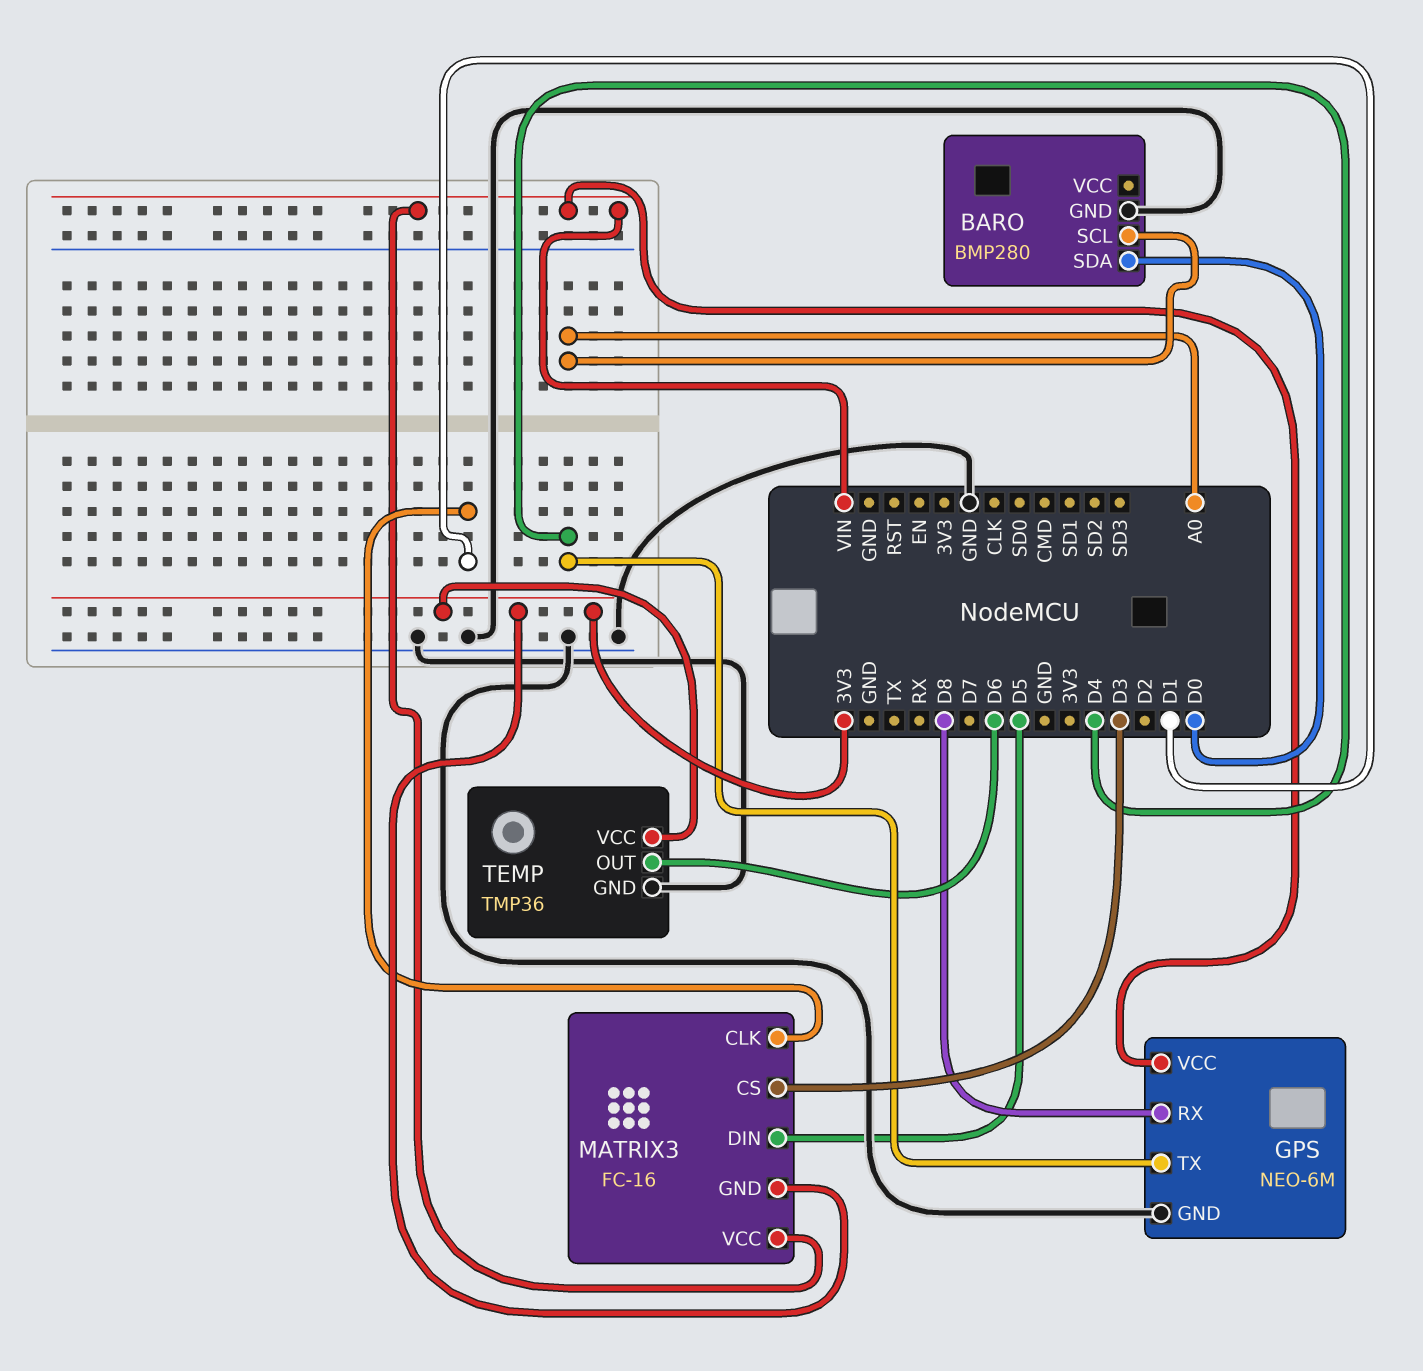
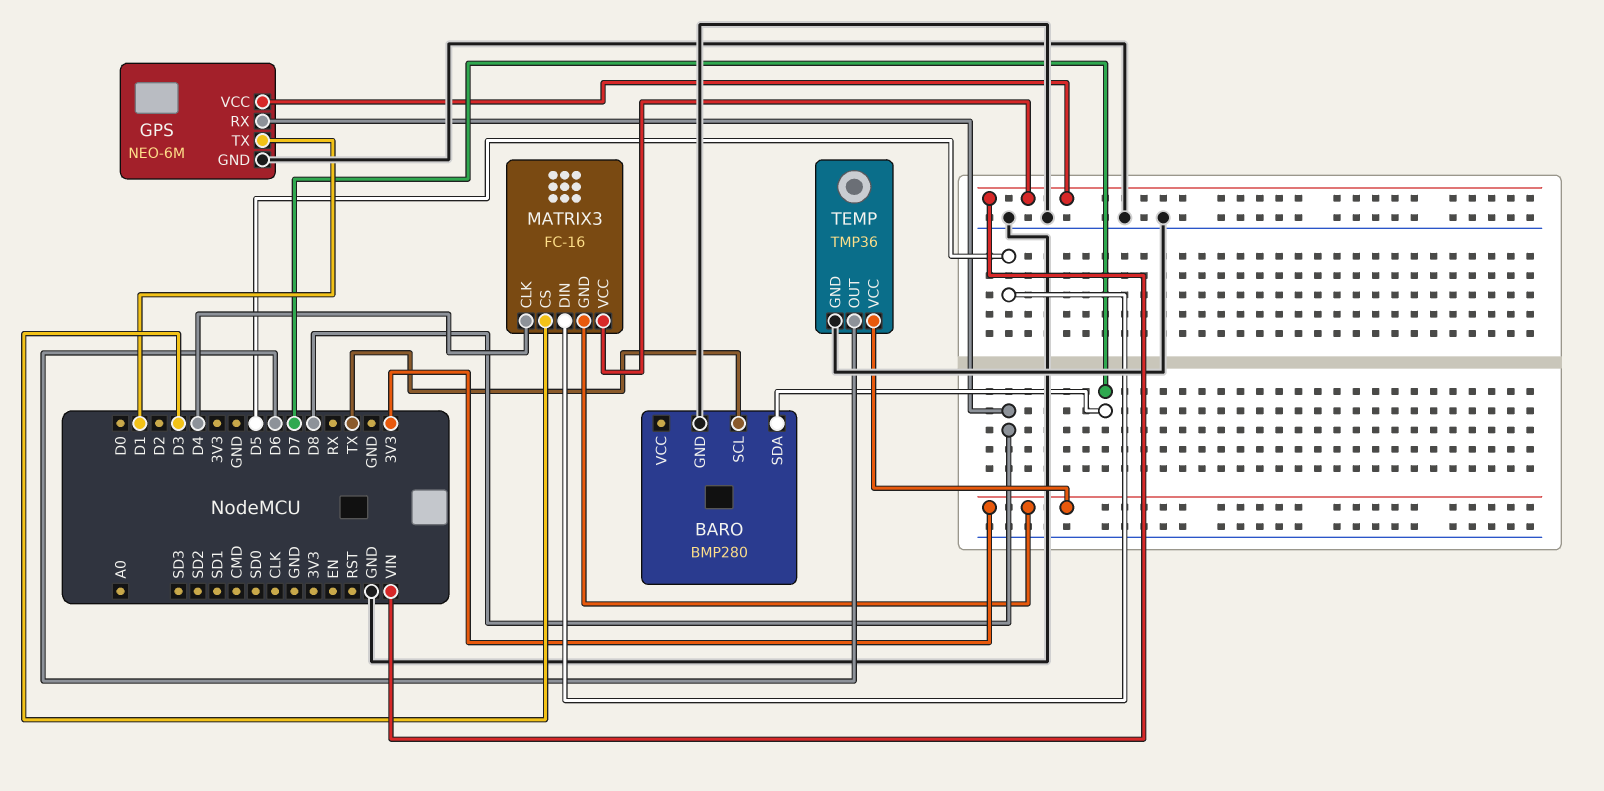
BARO pin SCL: A0 -> TX
BARO pin SDA: D0 -> D7
GPS pin TX: D4 -> D1
MATRIX3 pin CLK: D1 -> D4

